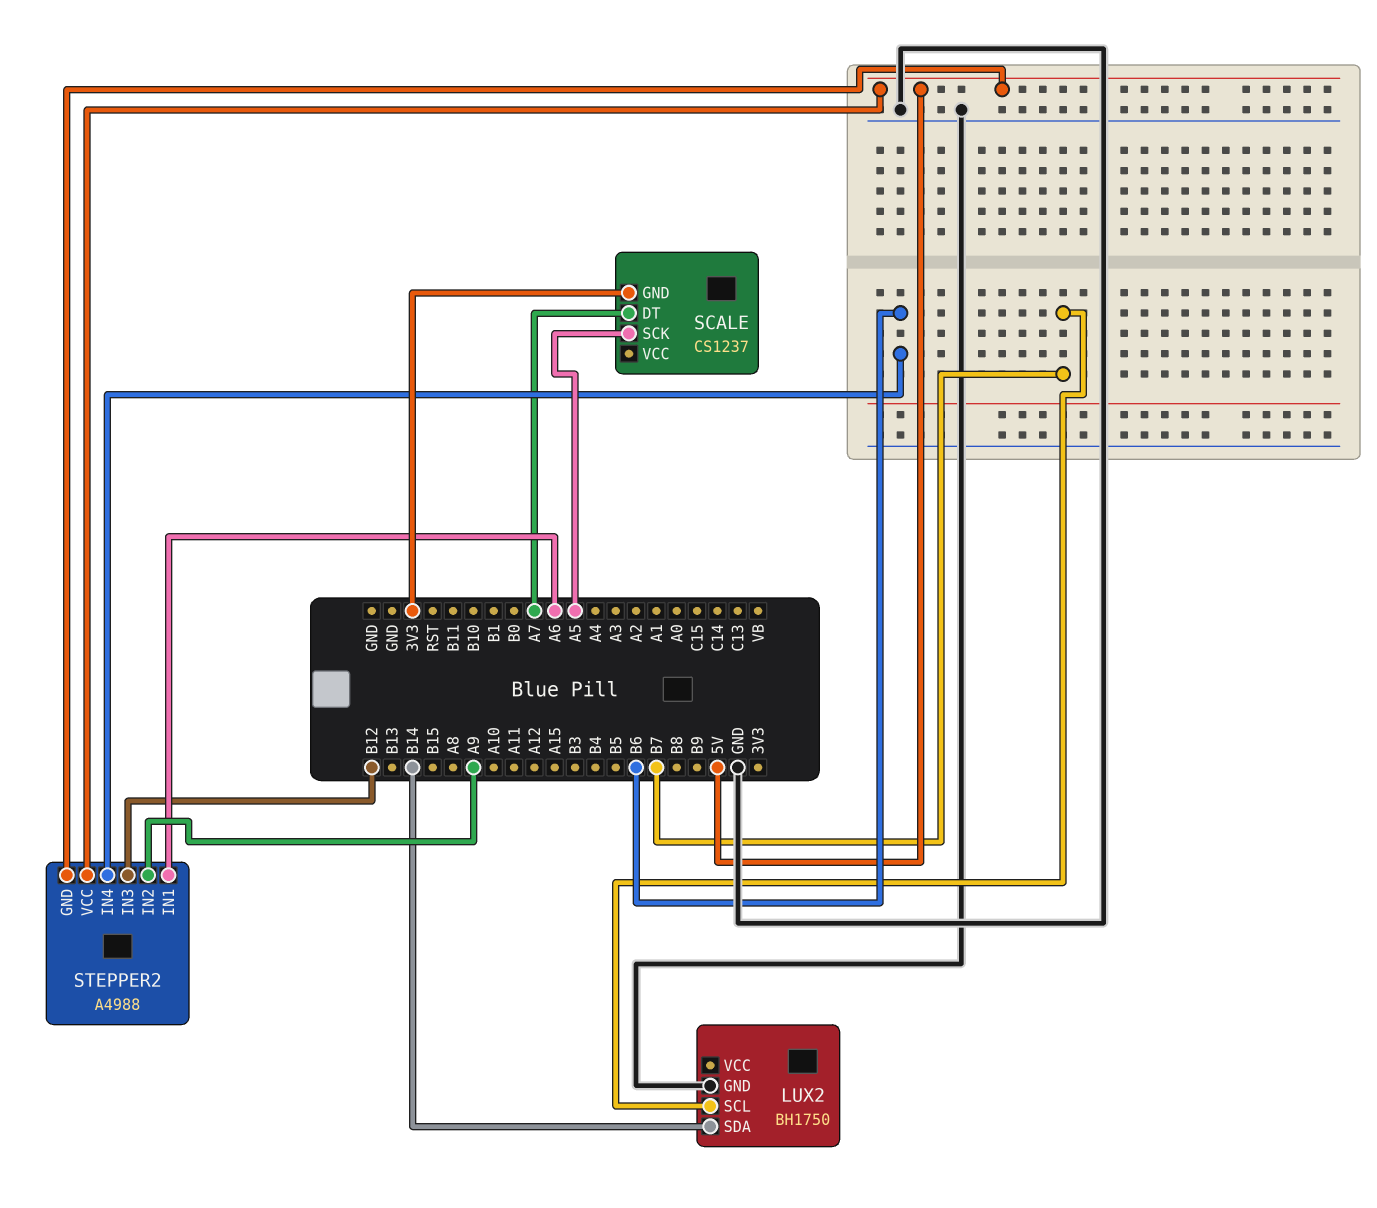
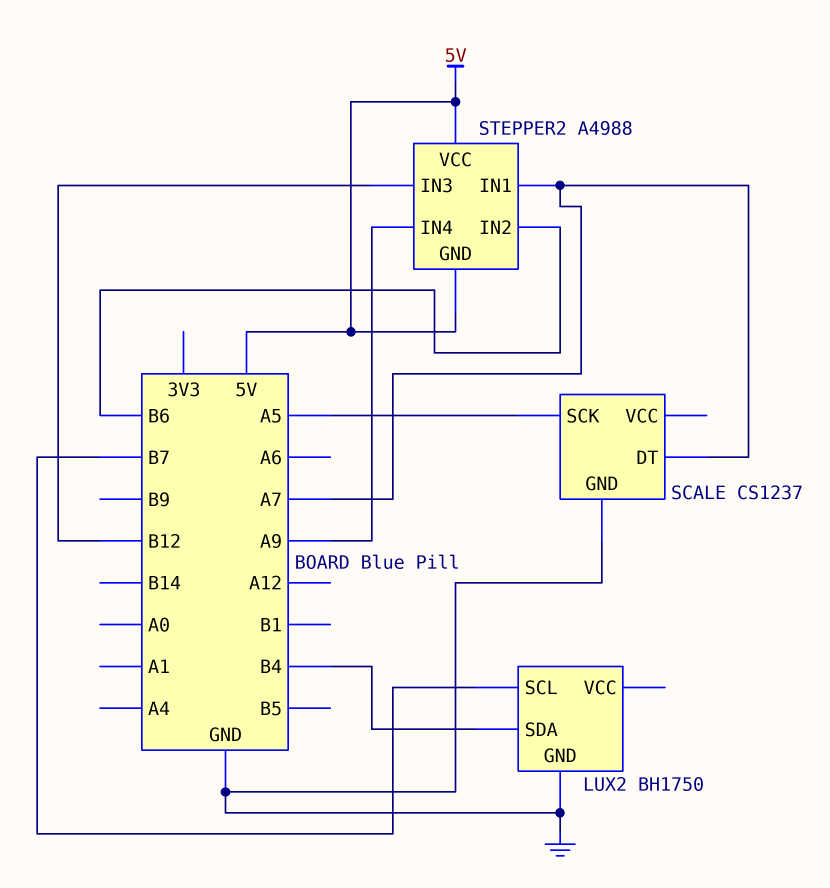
LUX2 pin SDA: B14 -> B4
SCALE pin GND: 3V3 -> GND
STEPPER2 pin IN1: A6 -> A7
STEPPER2 pin IN2: A9 -> B6
STEPPER2 pin IN4: B6 -> A9

